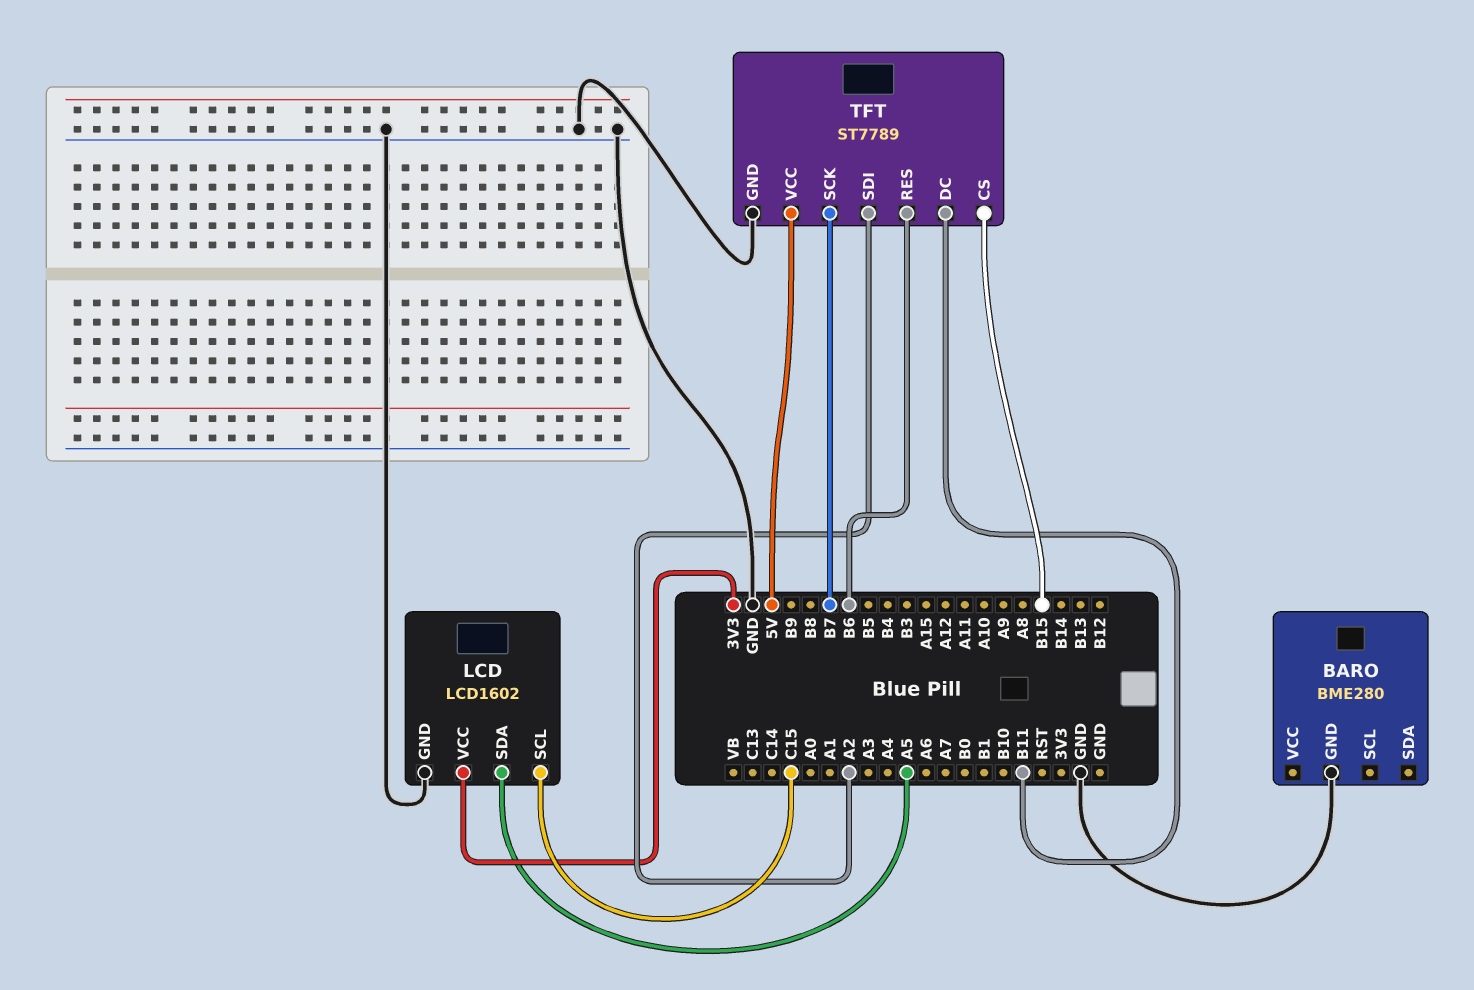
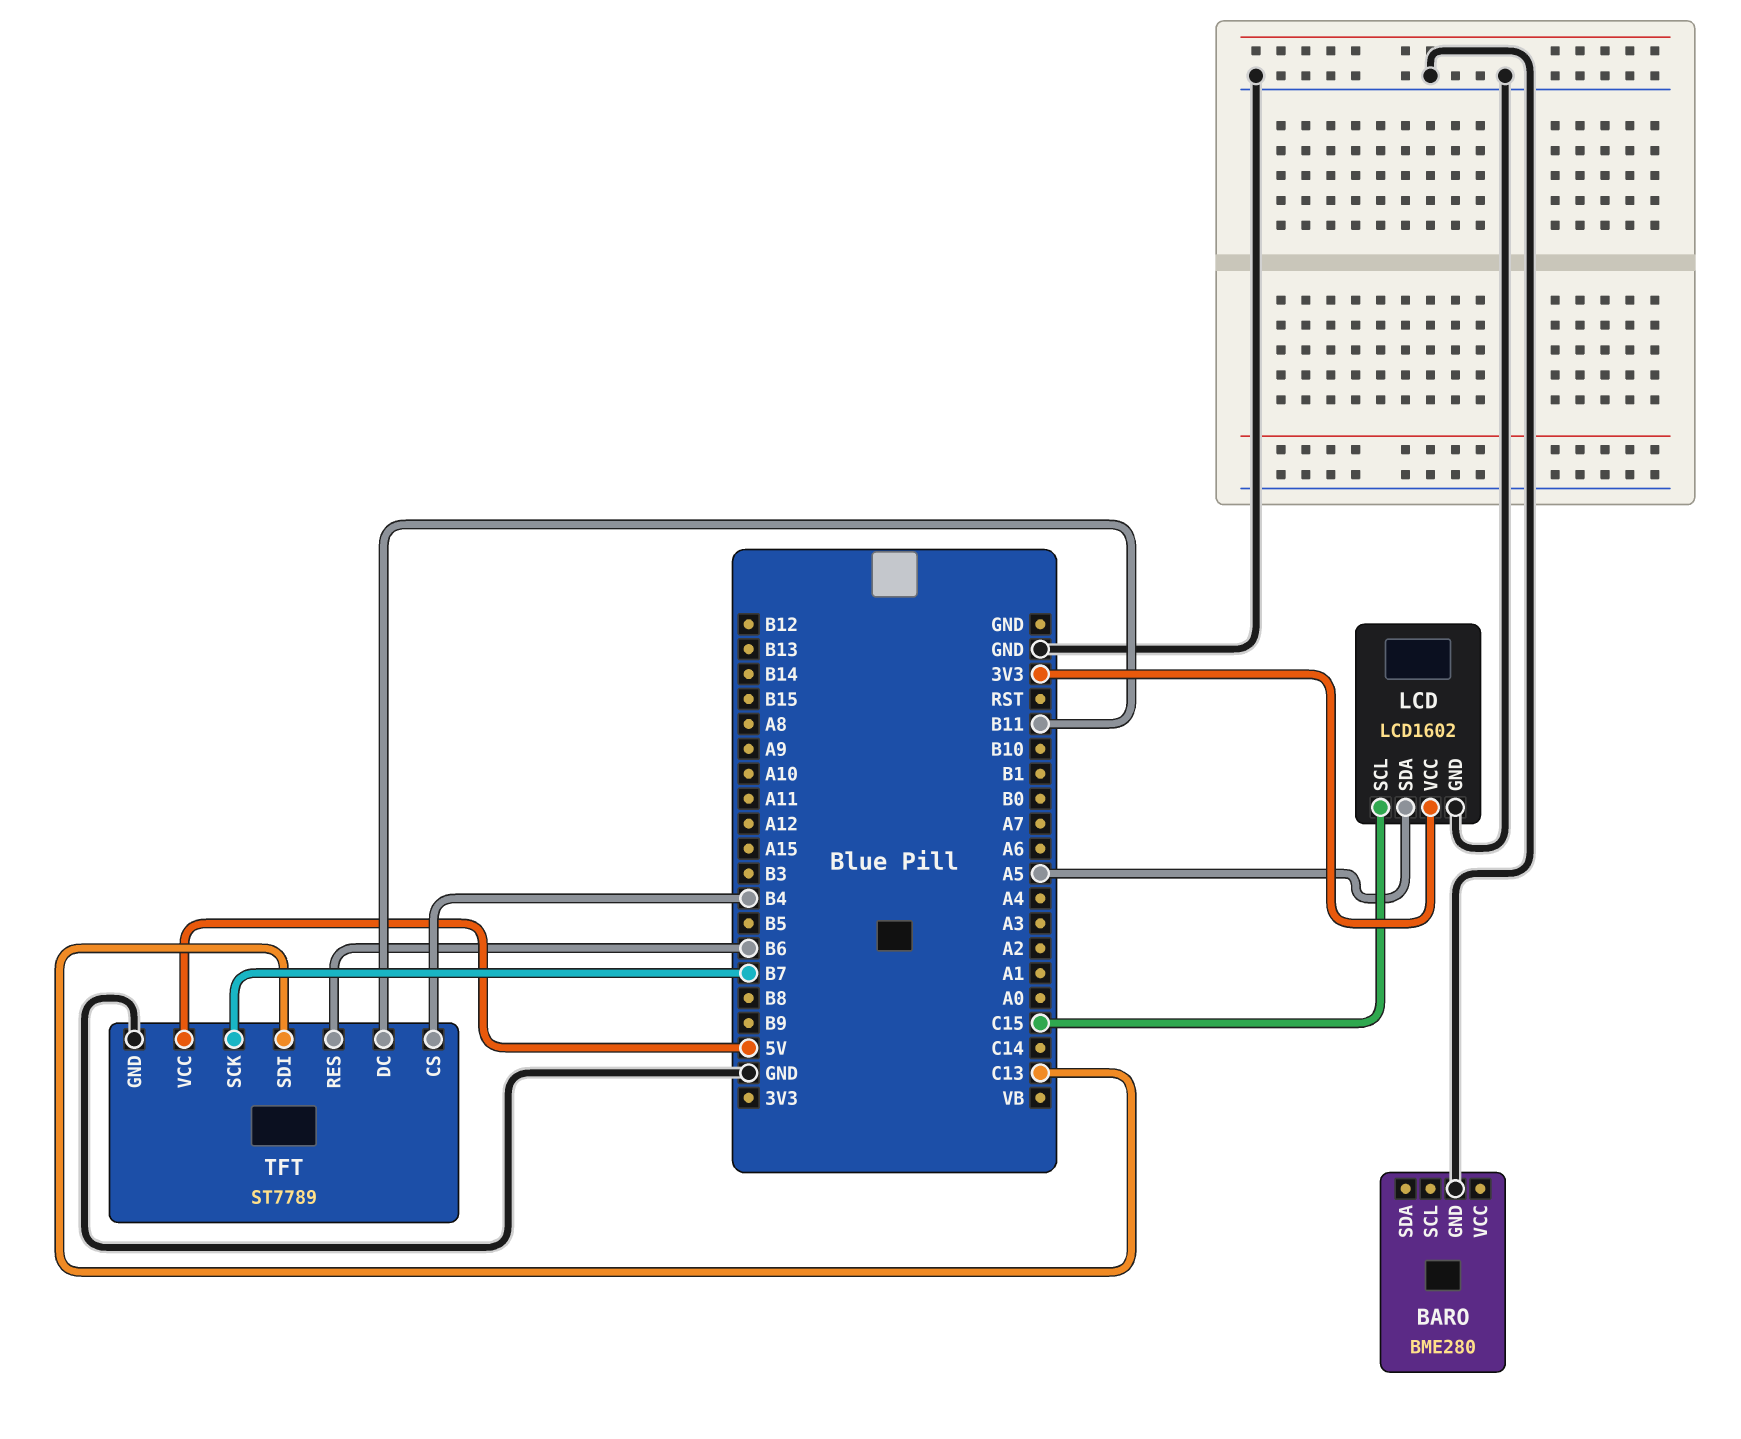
TFT pin CS: B15 -> B4
TFT pin SDI: A2 -> C13

